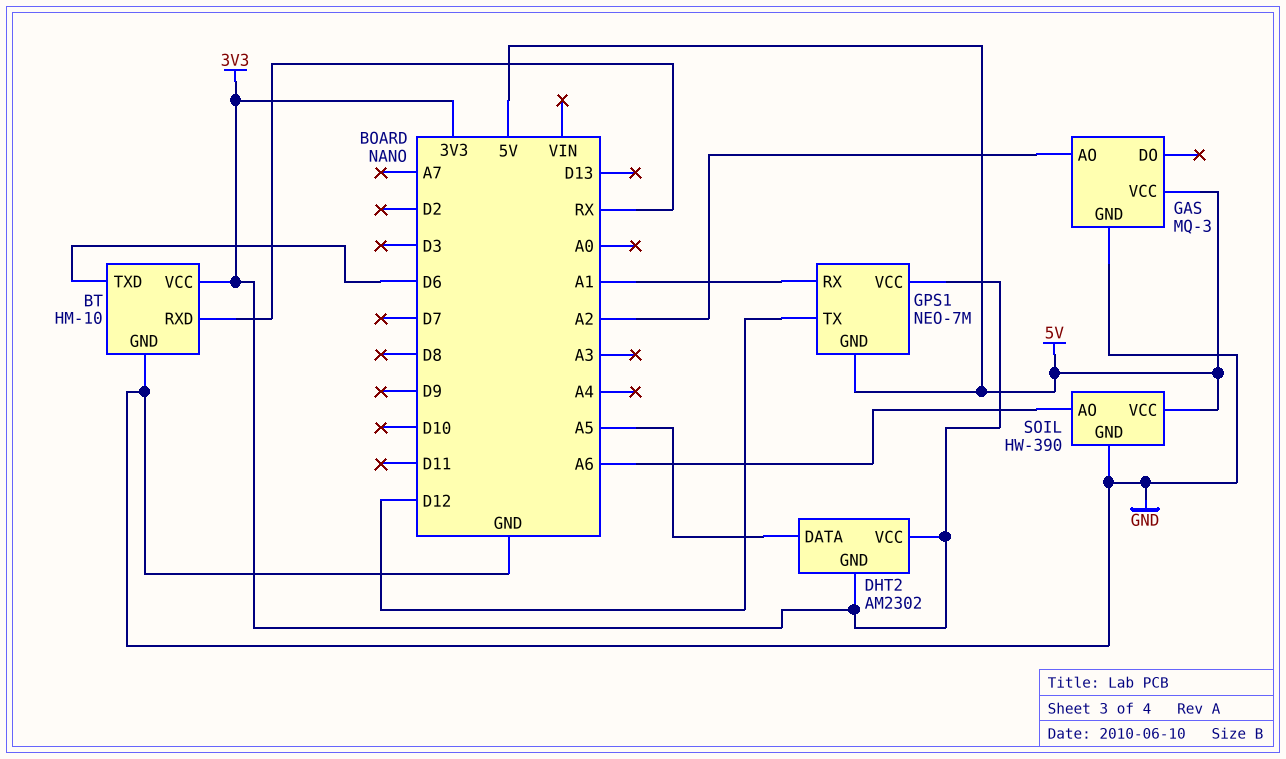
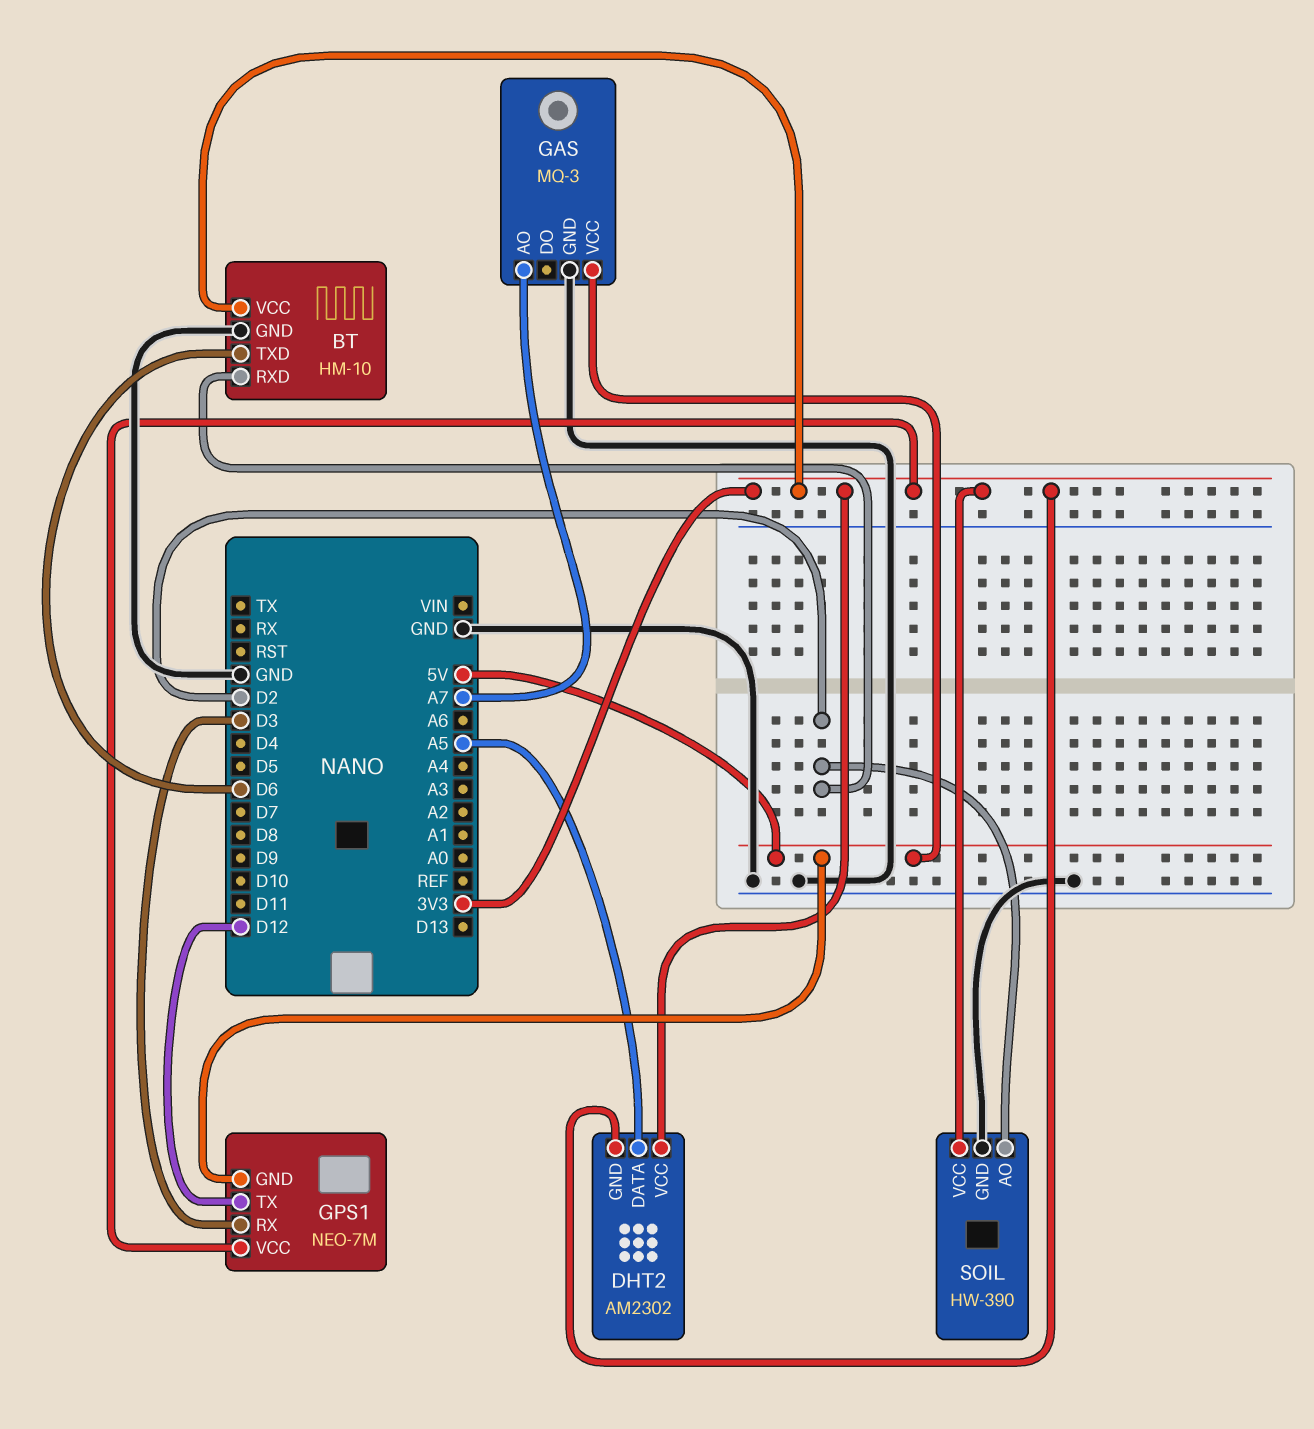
BT pin RXD: RX -> D2
GAS pin AO: A2 -> A7
GPS1 pin RX: A1 -> D3
SOIL pin AO: A6 -> D2
SOIL pin VCC: 5V -> 3V3

